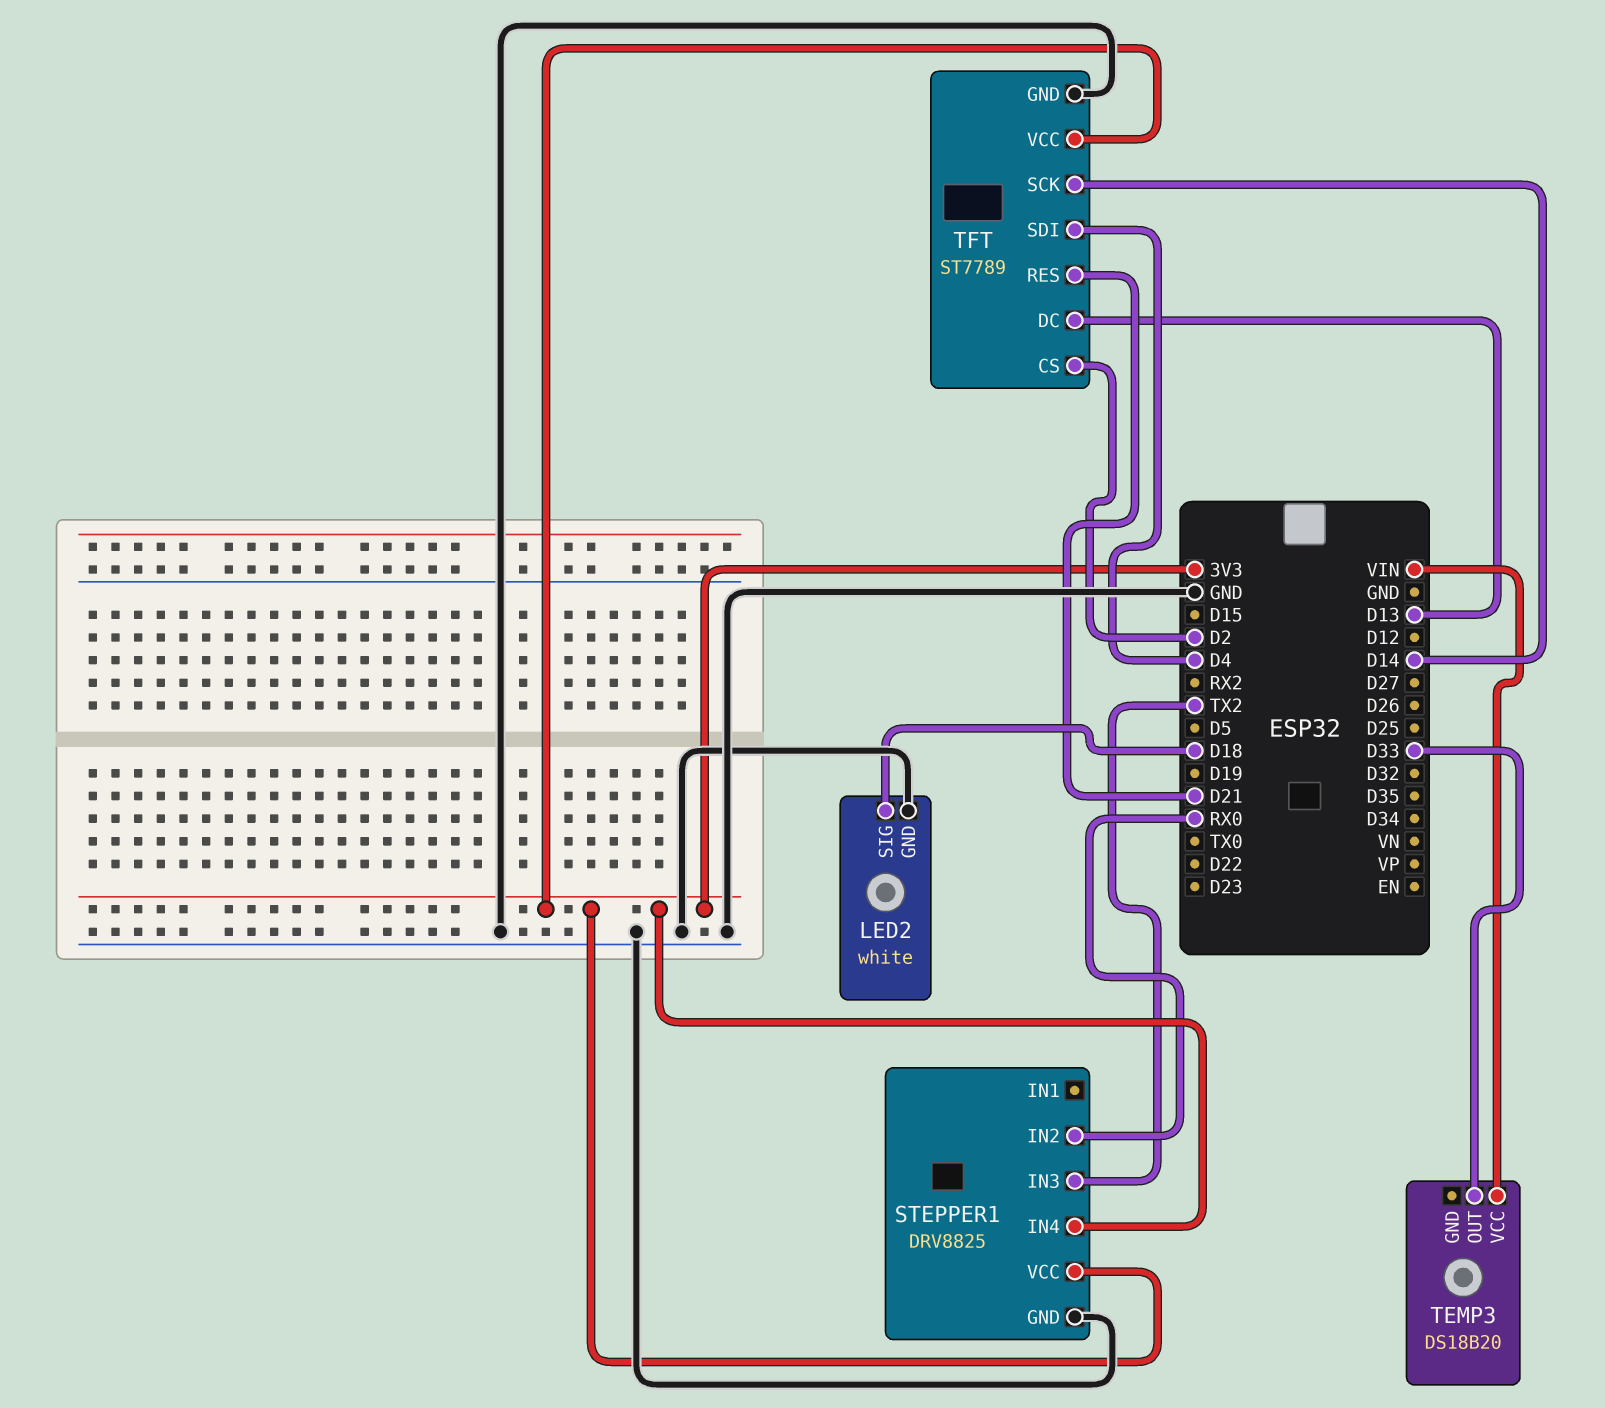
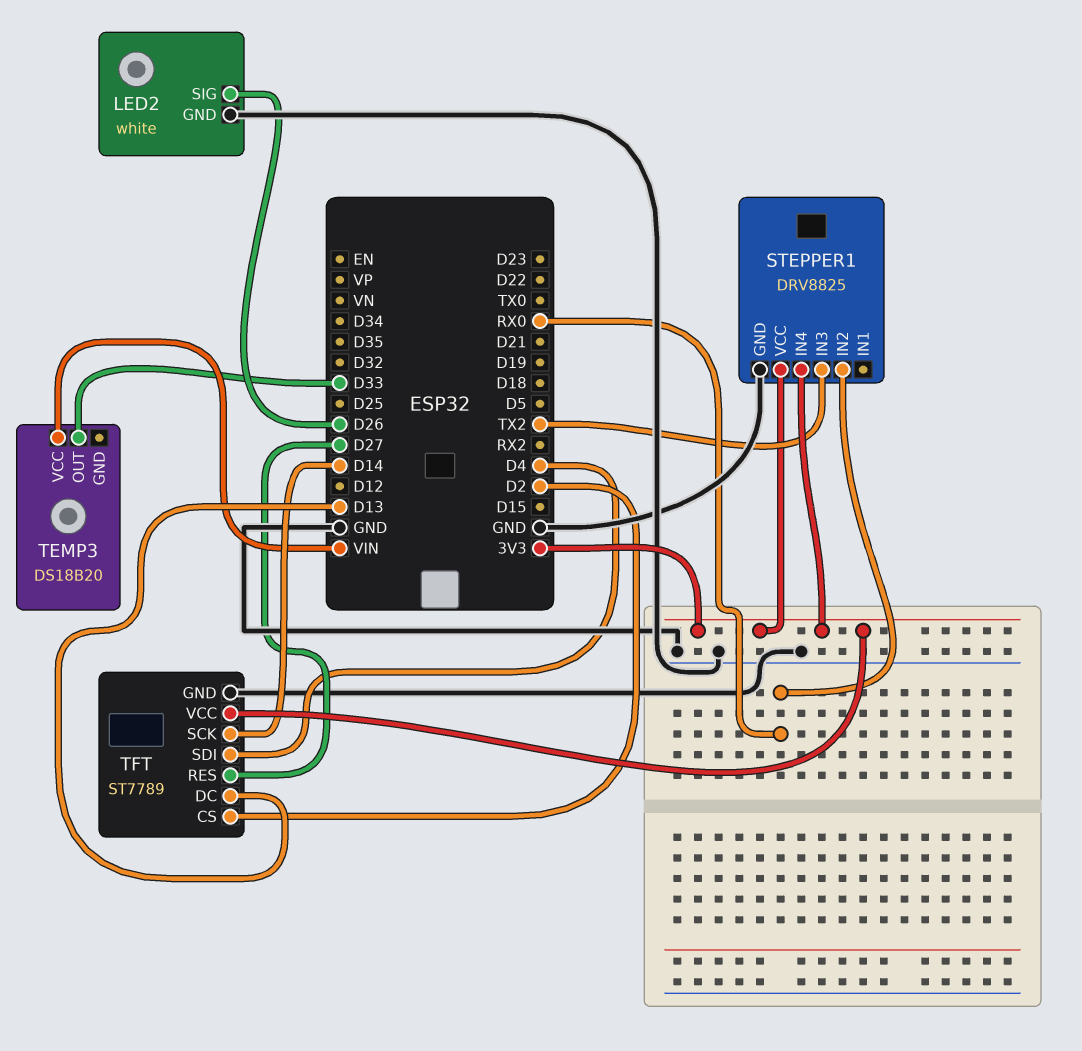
LED2 pin SIG: D18 -> D26
TFT pin RES: D21 -> D27

